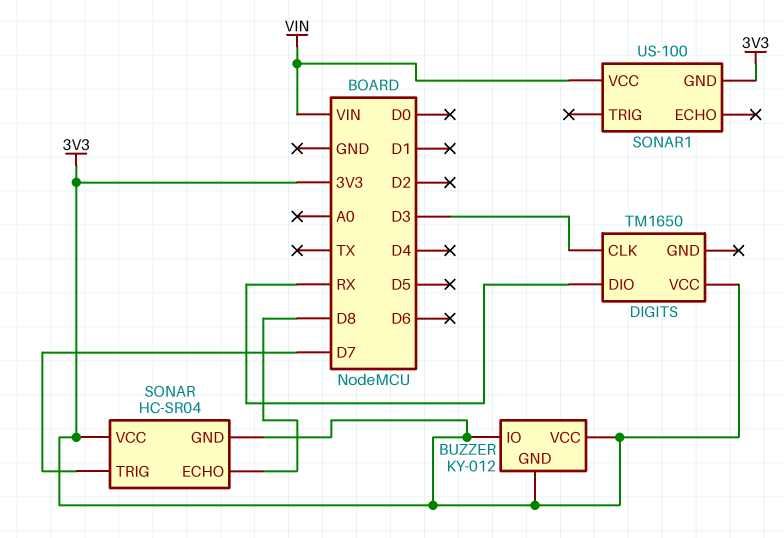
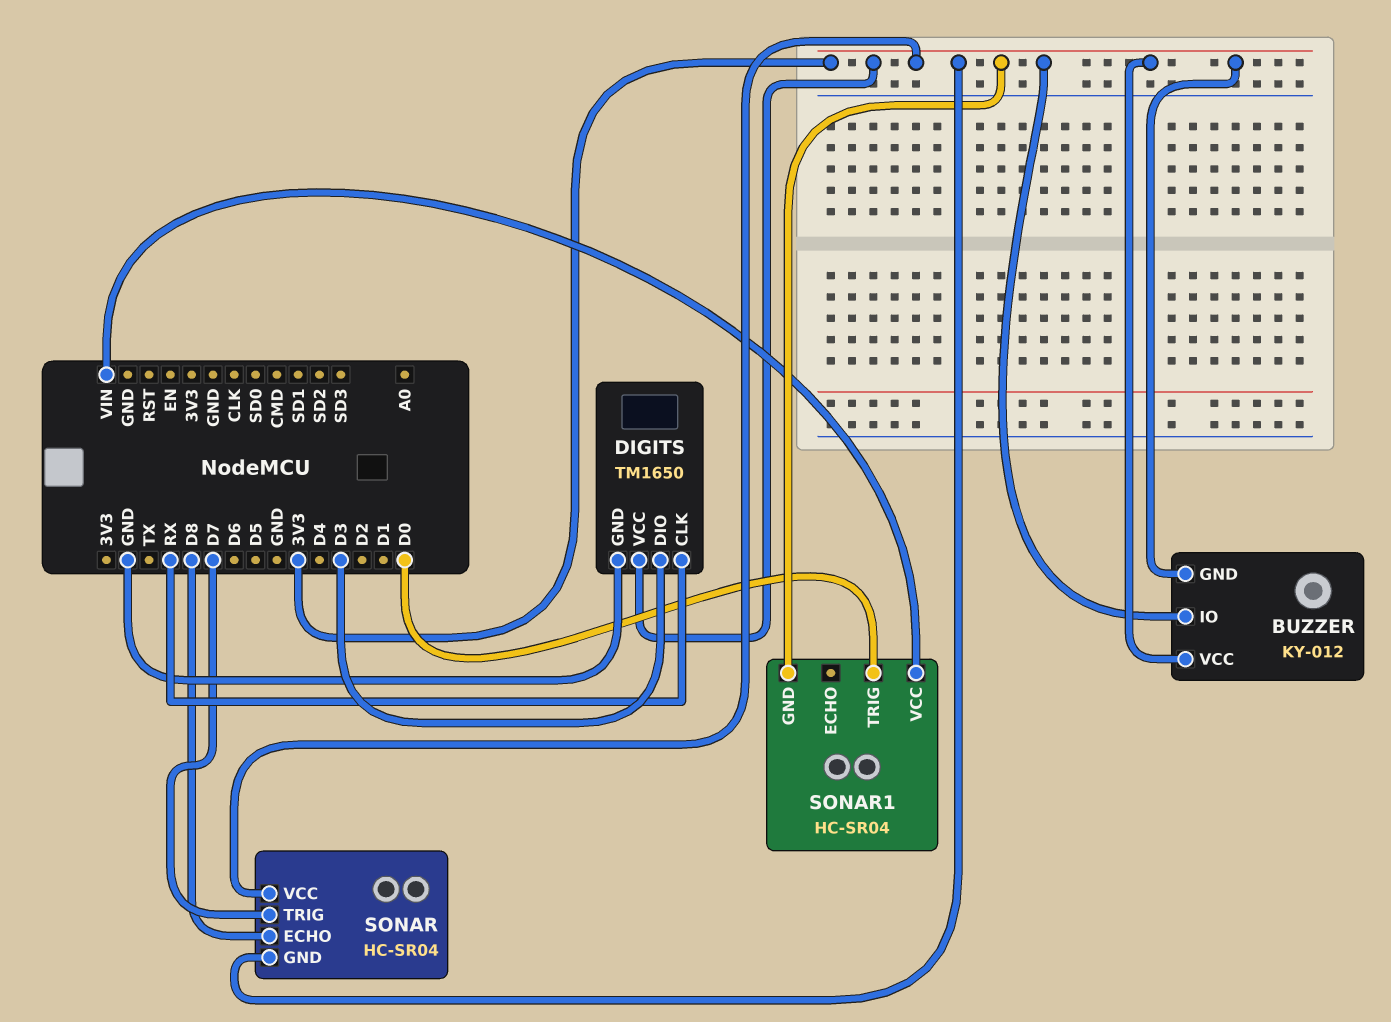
DIGITS pin CLK: D3 -> RX
DIGITS pin DIO: RX -> D3
DIGITS pin GND: none -> GND
SONAR1: US-100 -> HC-SR04
SONAR1 pin TRIG: none -> D0

